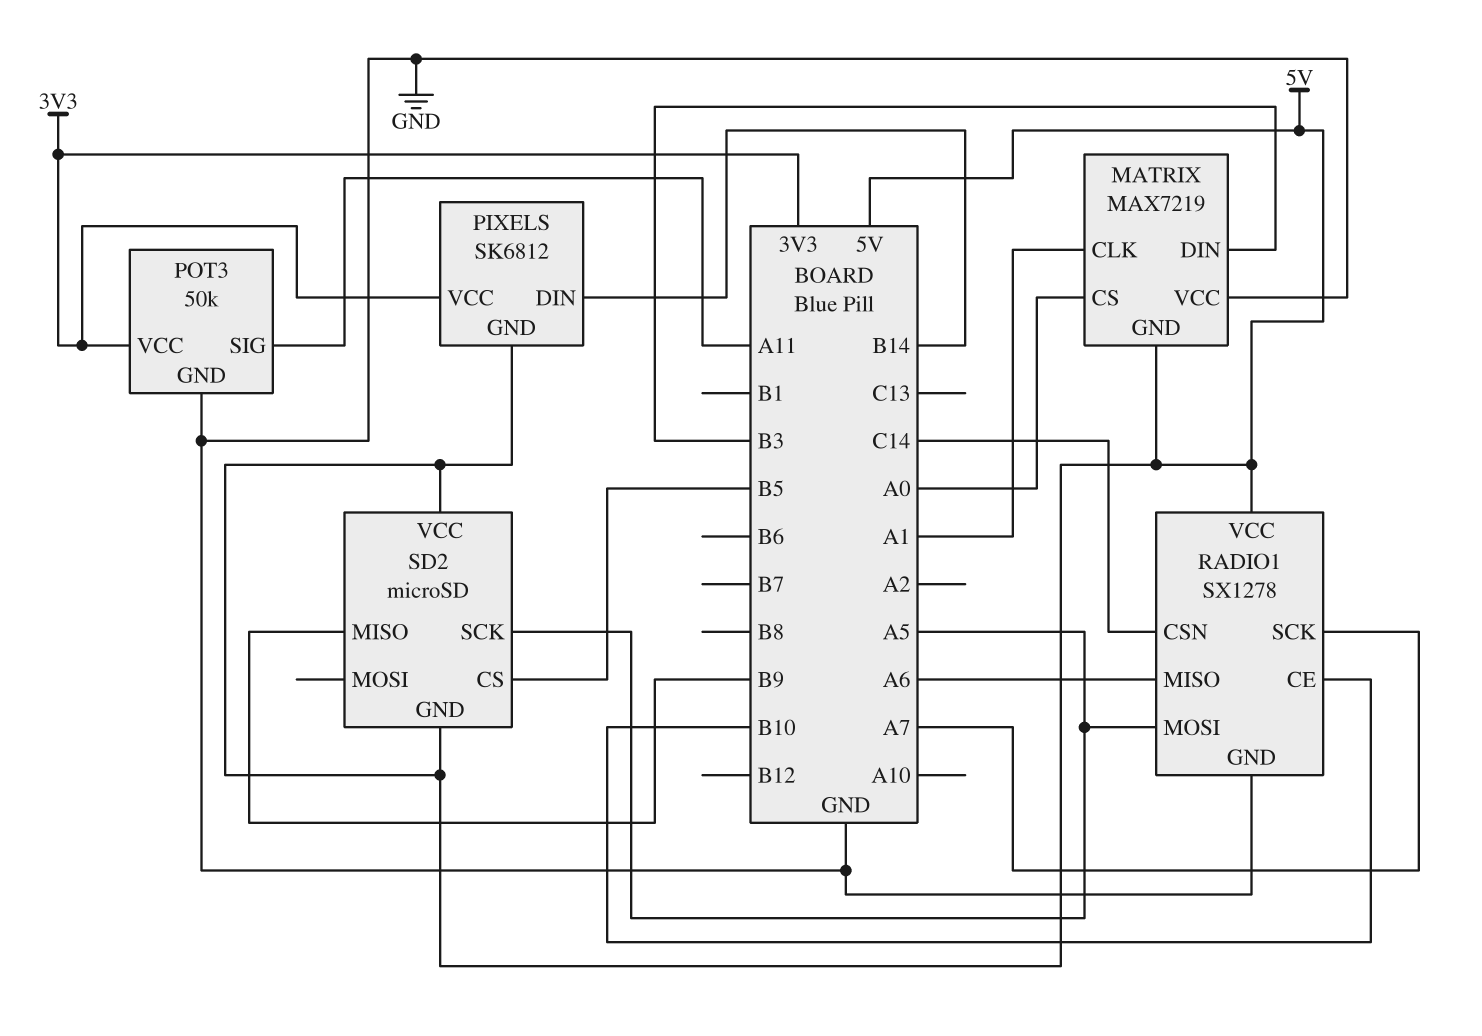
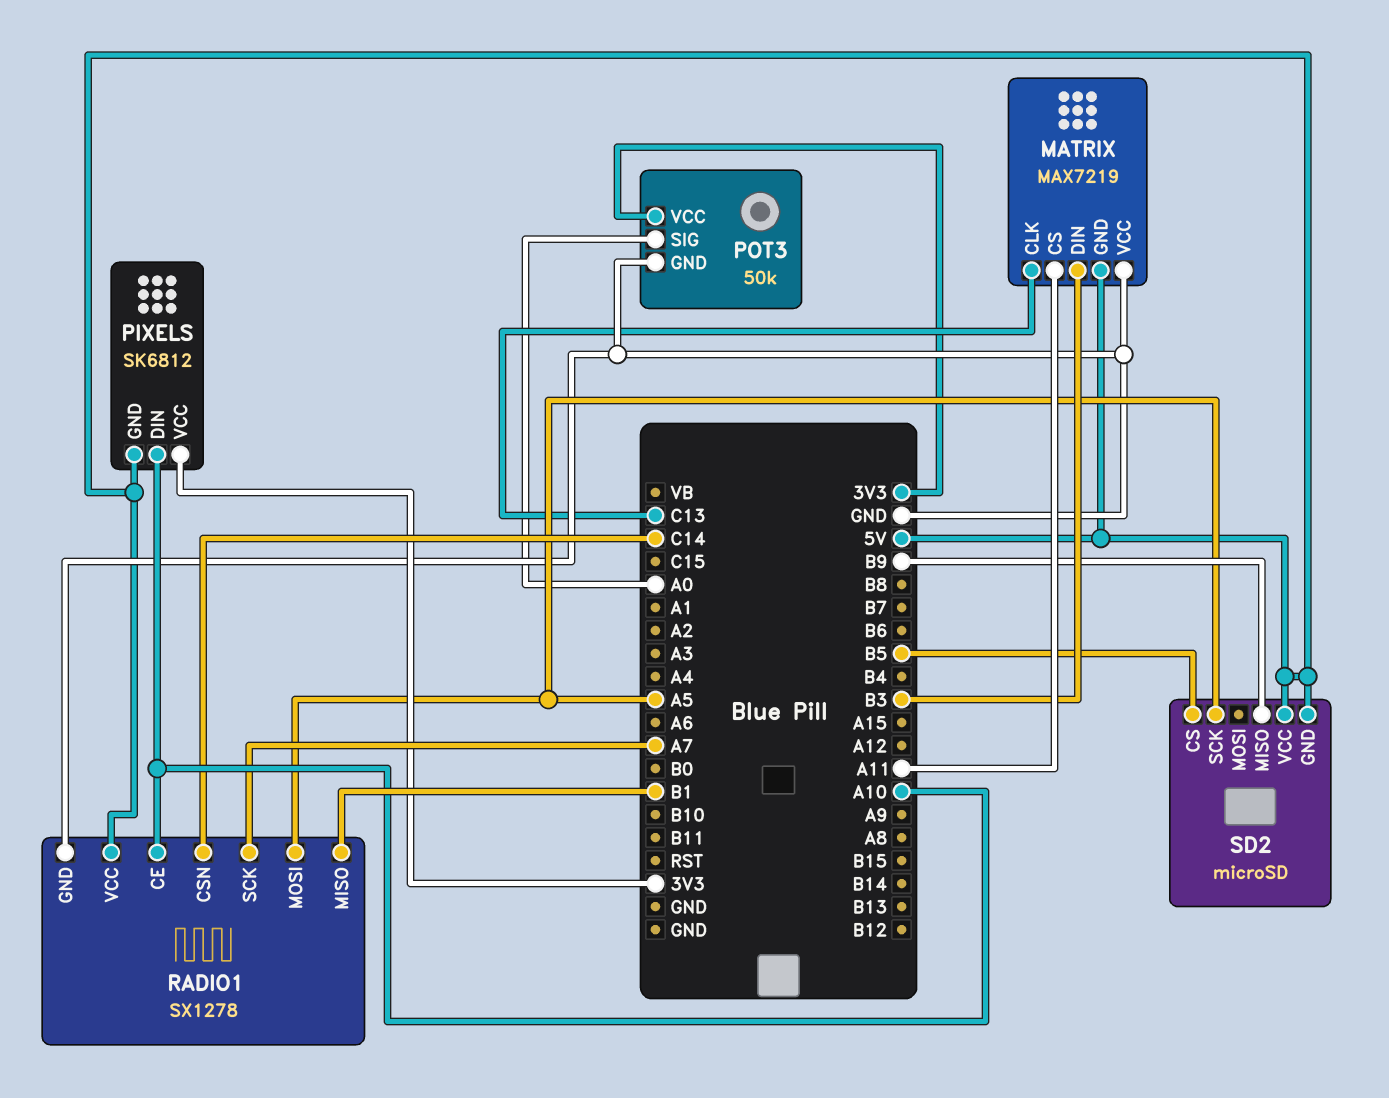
MATRIX pin CLK: A1 -> C13
MATRIX pin CS: A0 -> A11
PIXELS pin DIN: B14 -> A10
POT3 pin SIG: A11 -> A0
RADIO1 pin CE: B10 -> A10
RADIO1 pin MISO: A6 -> B1

